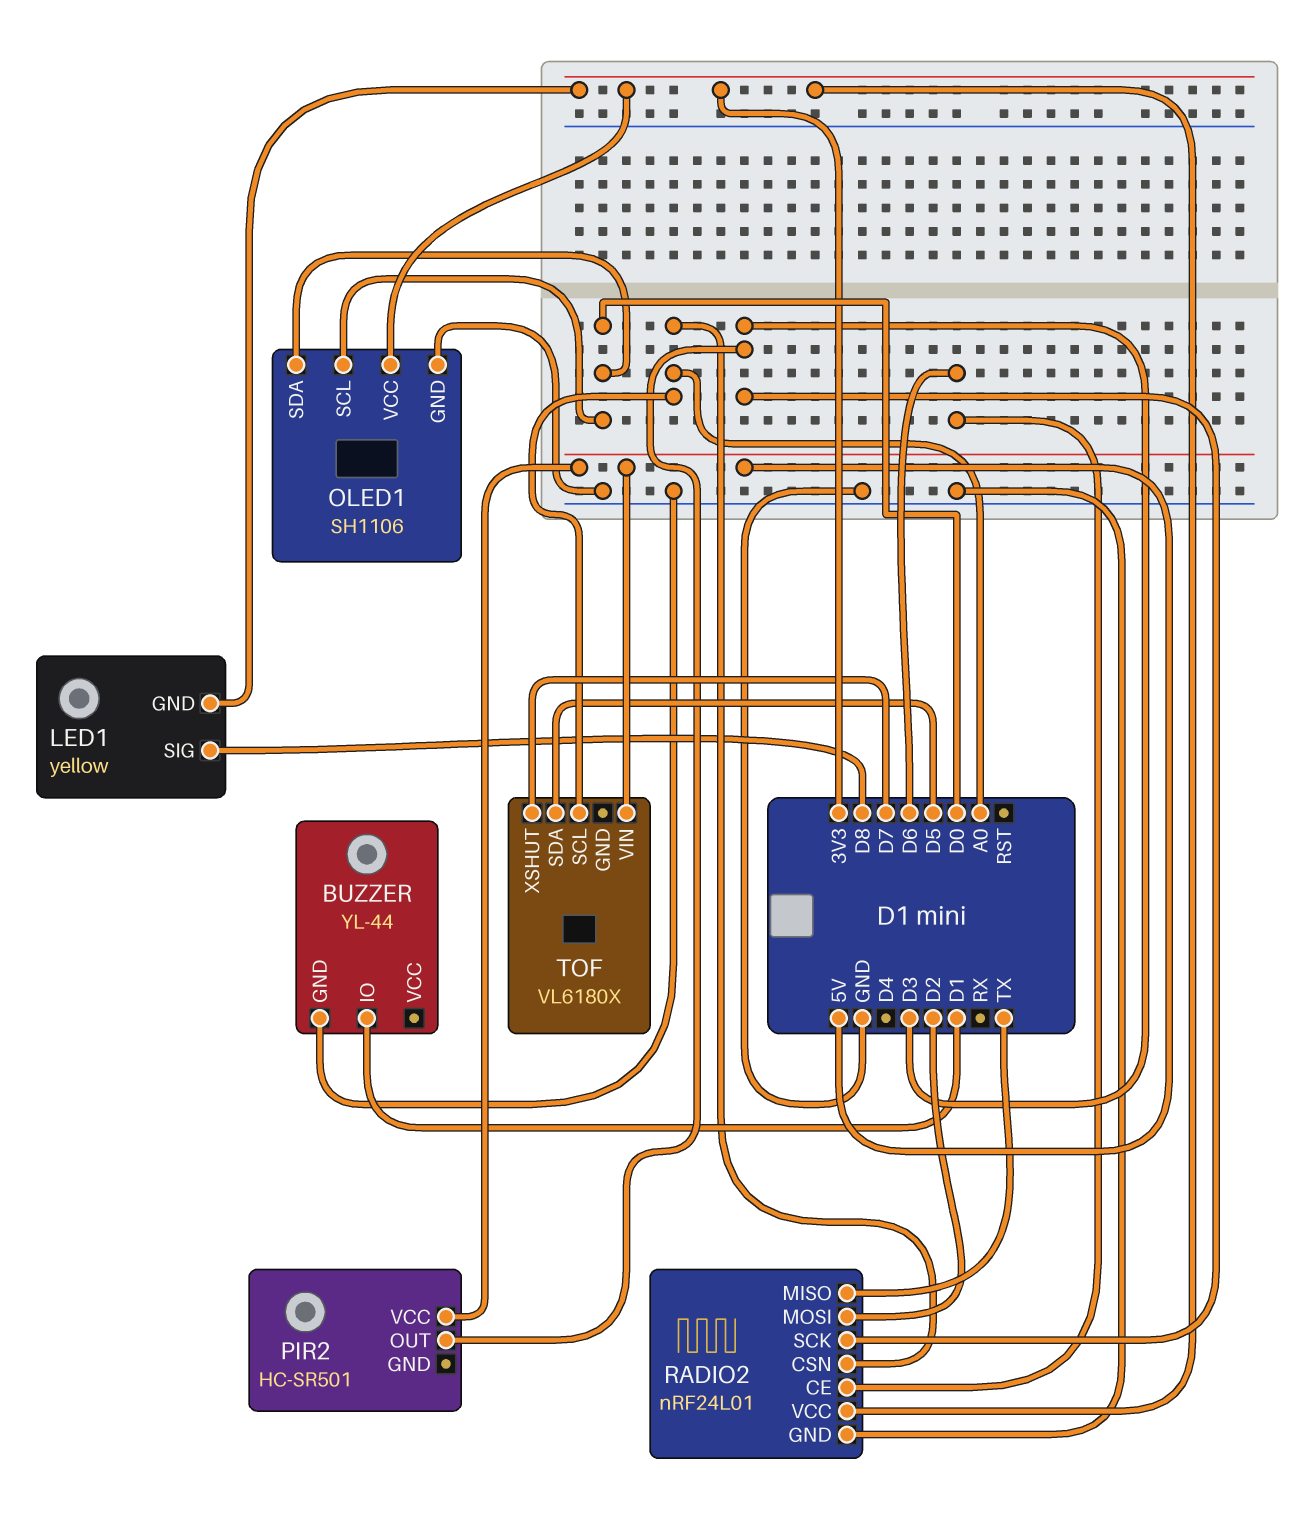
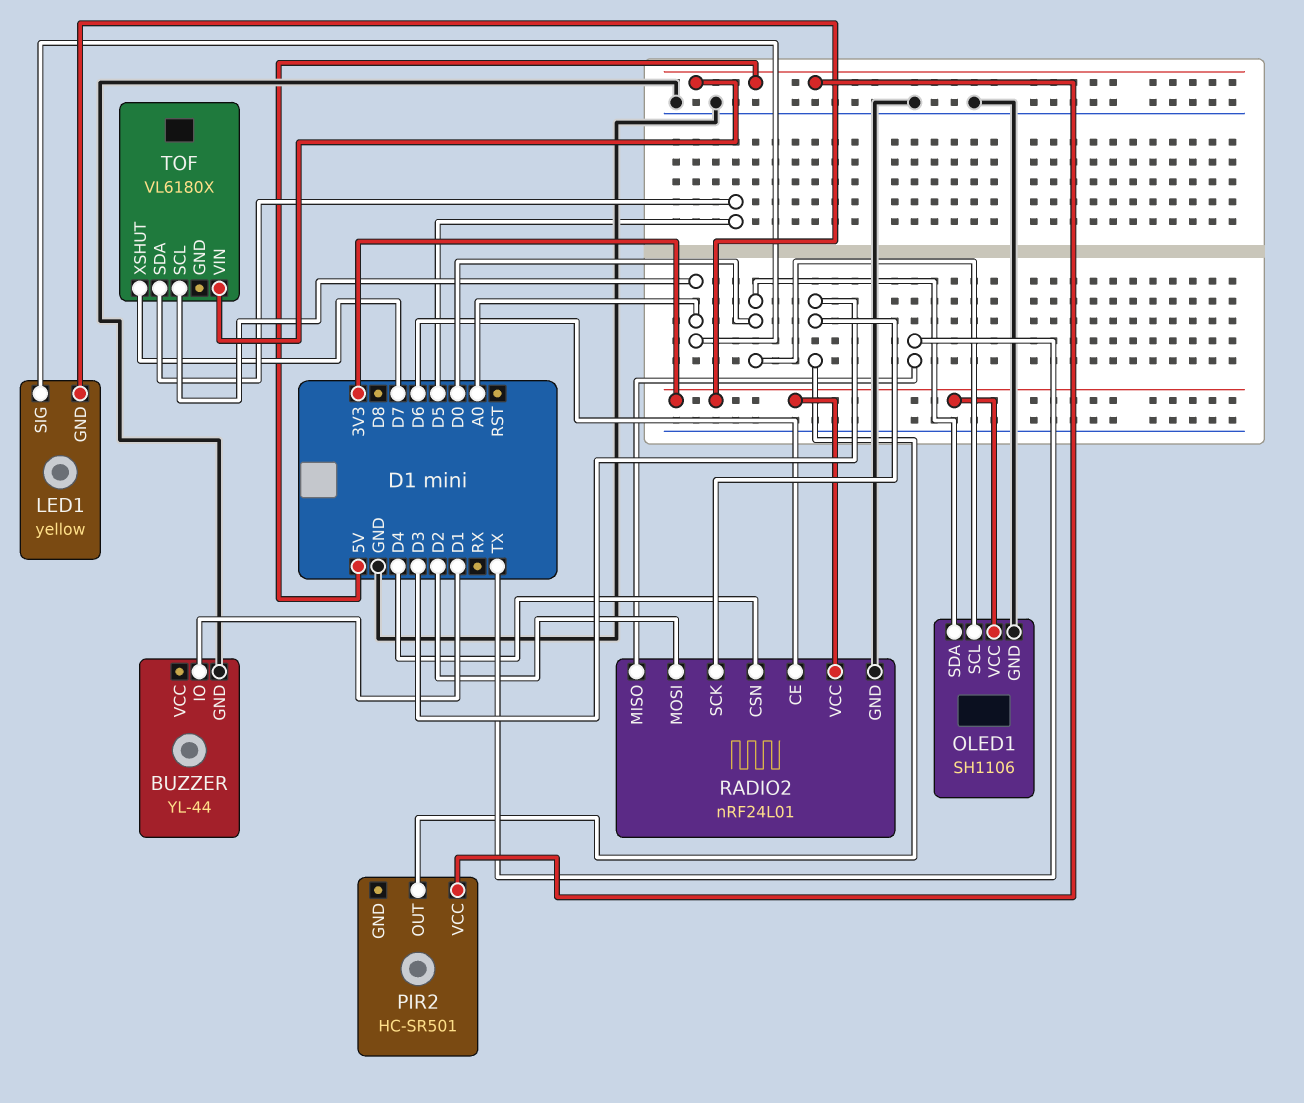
LED1 pin SIG: D8 -> A0
RADIO2 pin CSN: A0 -> D4

